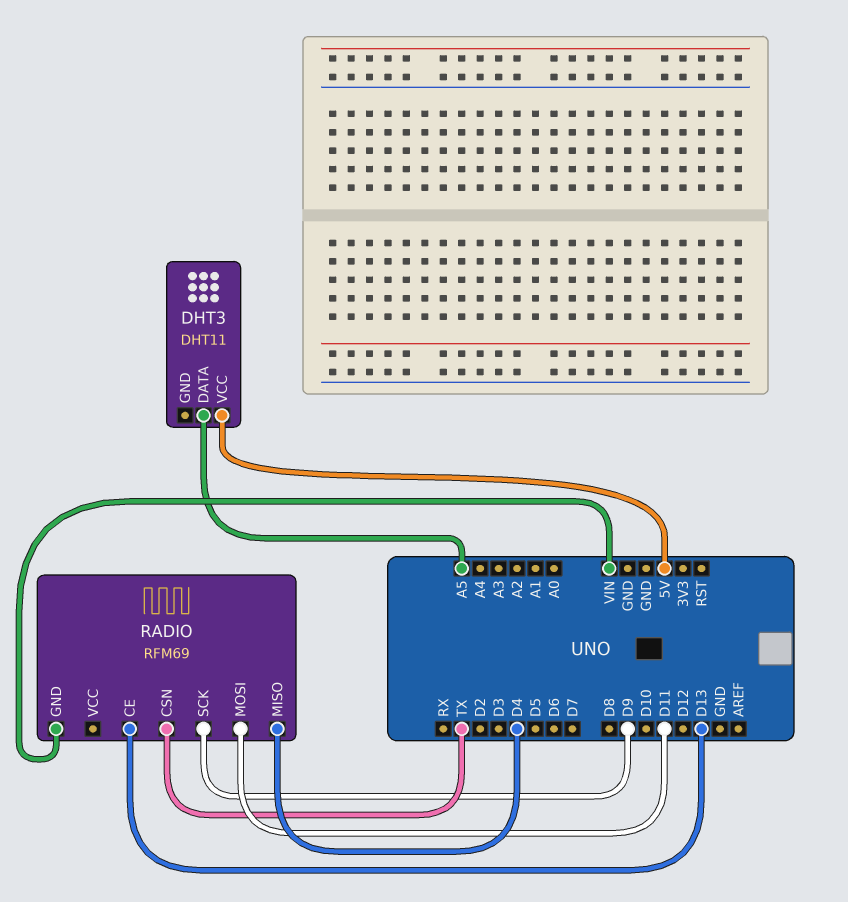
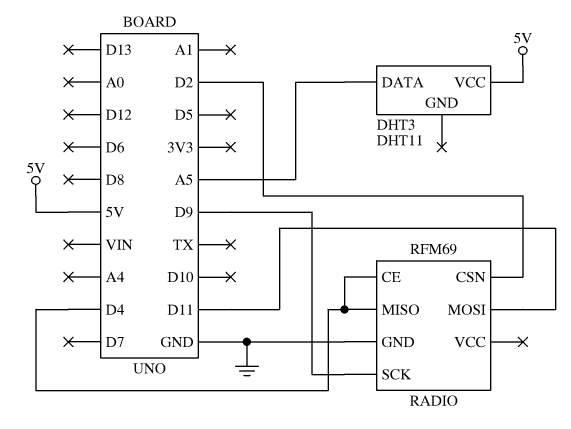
RADIO pin CE: D13 -> D4
RADIO pin CSN: TX -> D2
RADIO pin GND: VIN -> GND

